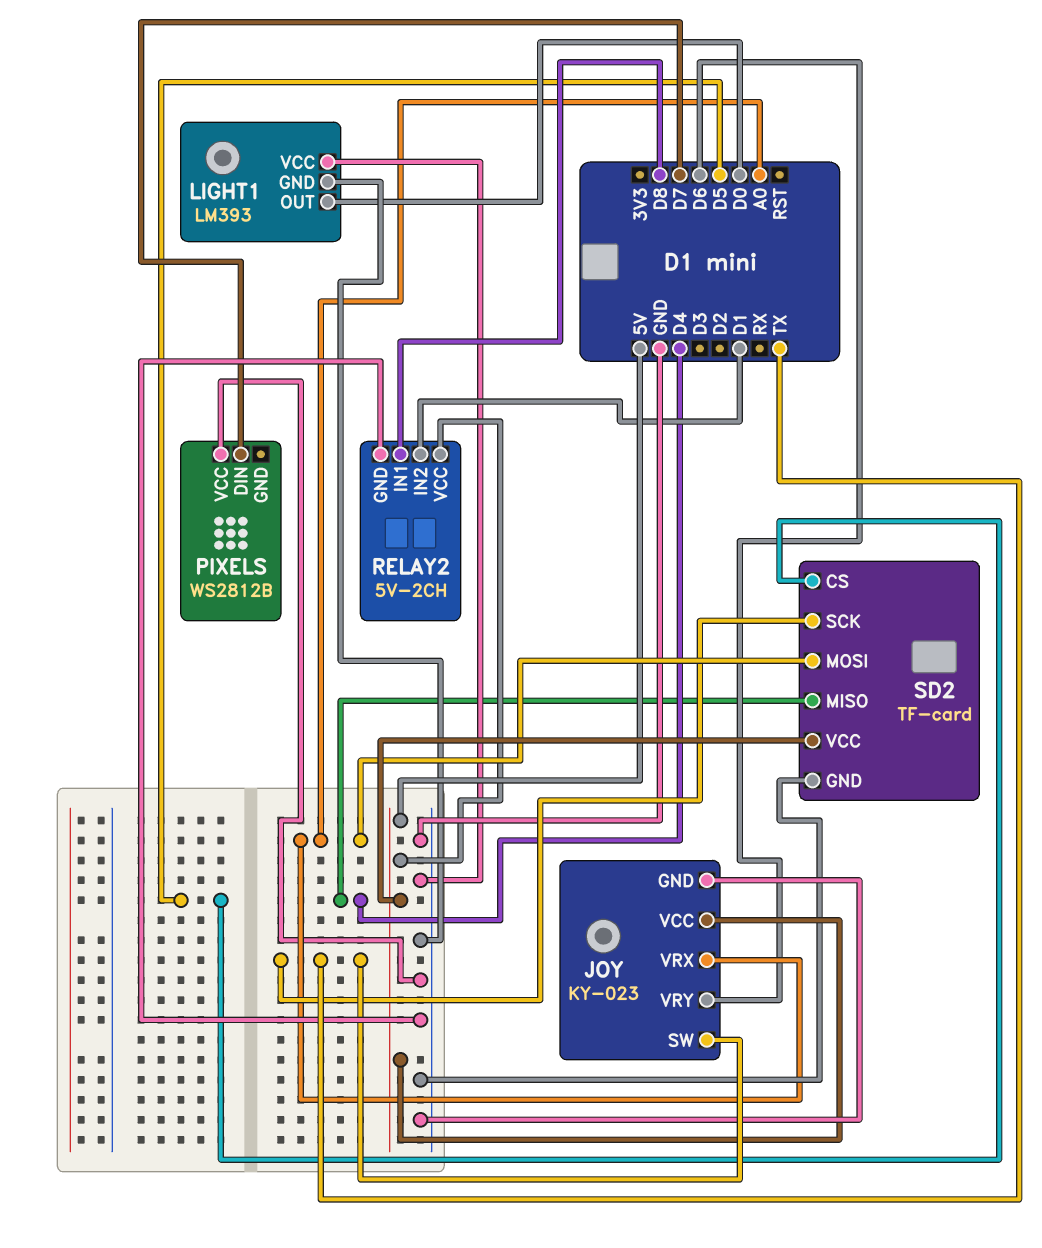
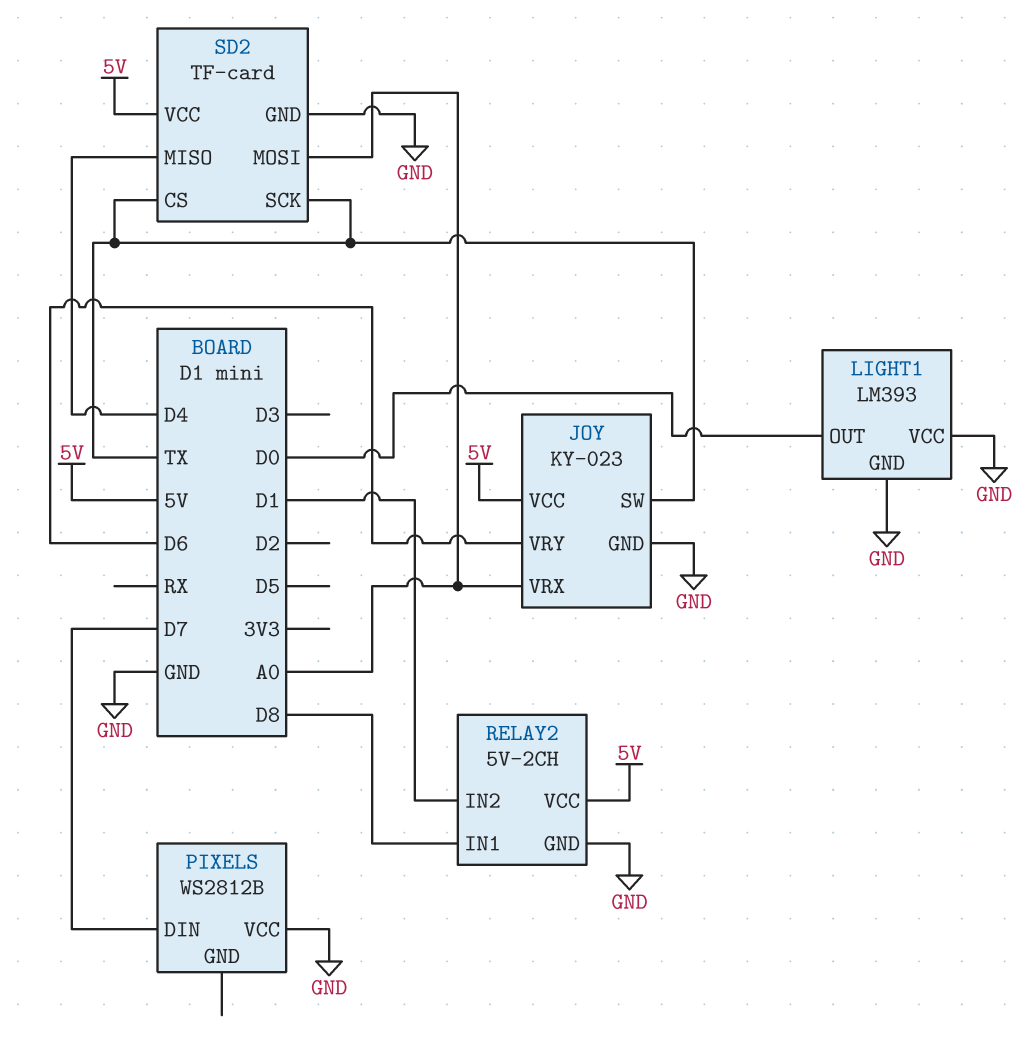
SD2 pin CS: D5 -> TX

